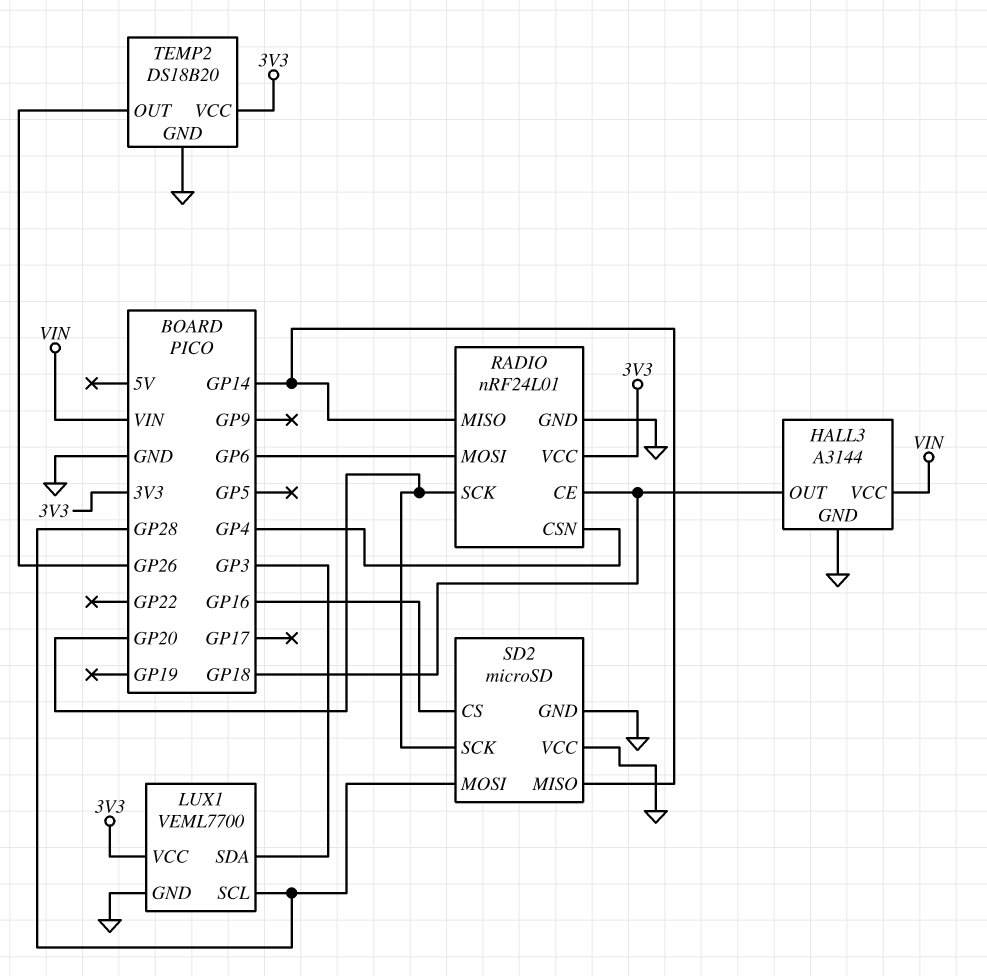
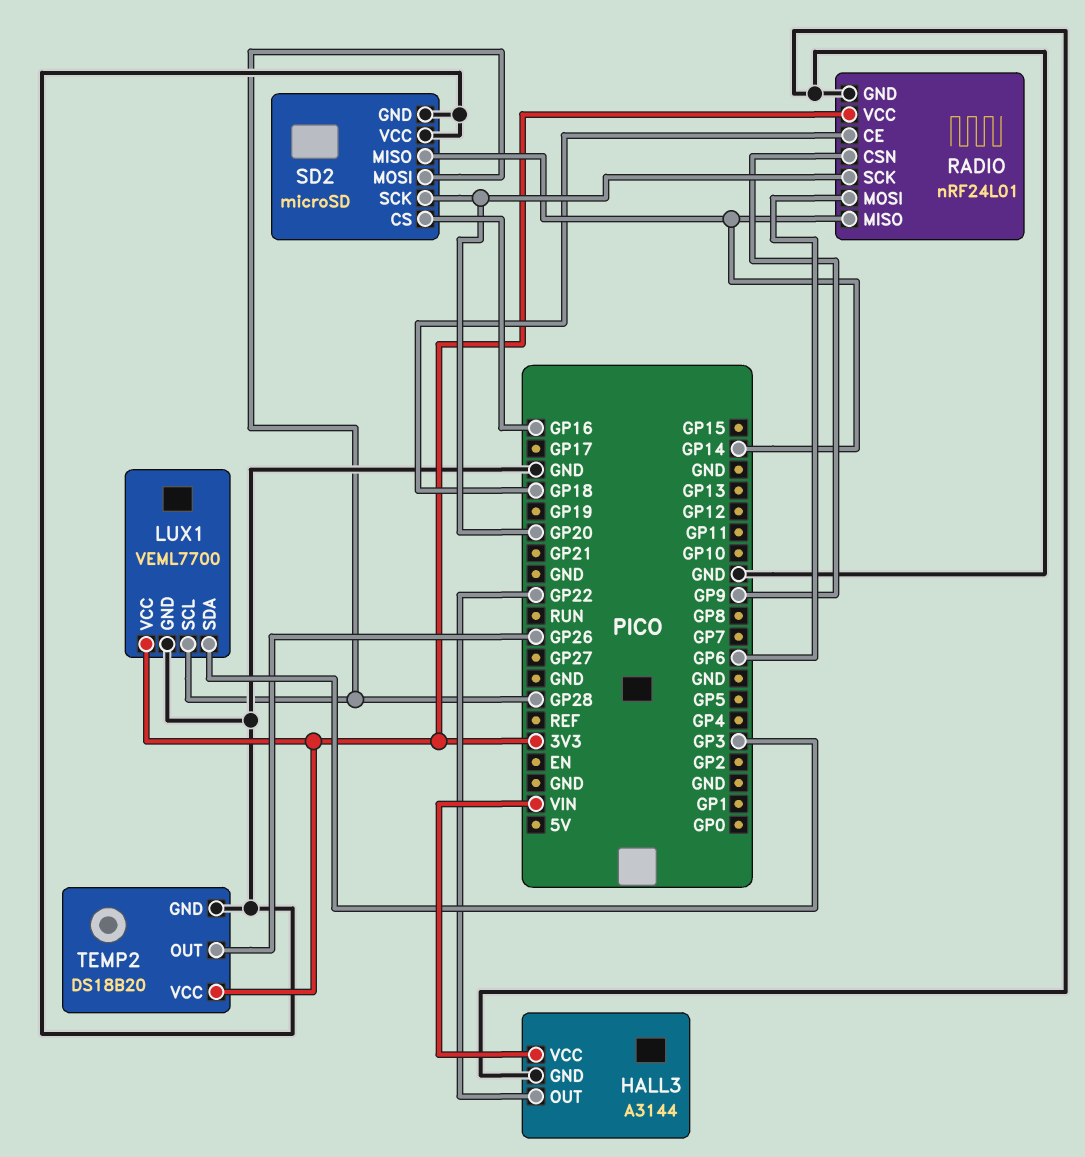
HALL3 pin OUT: GP18 -> GP22
RADIO pin CSN: GP4 -> GP9

